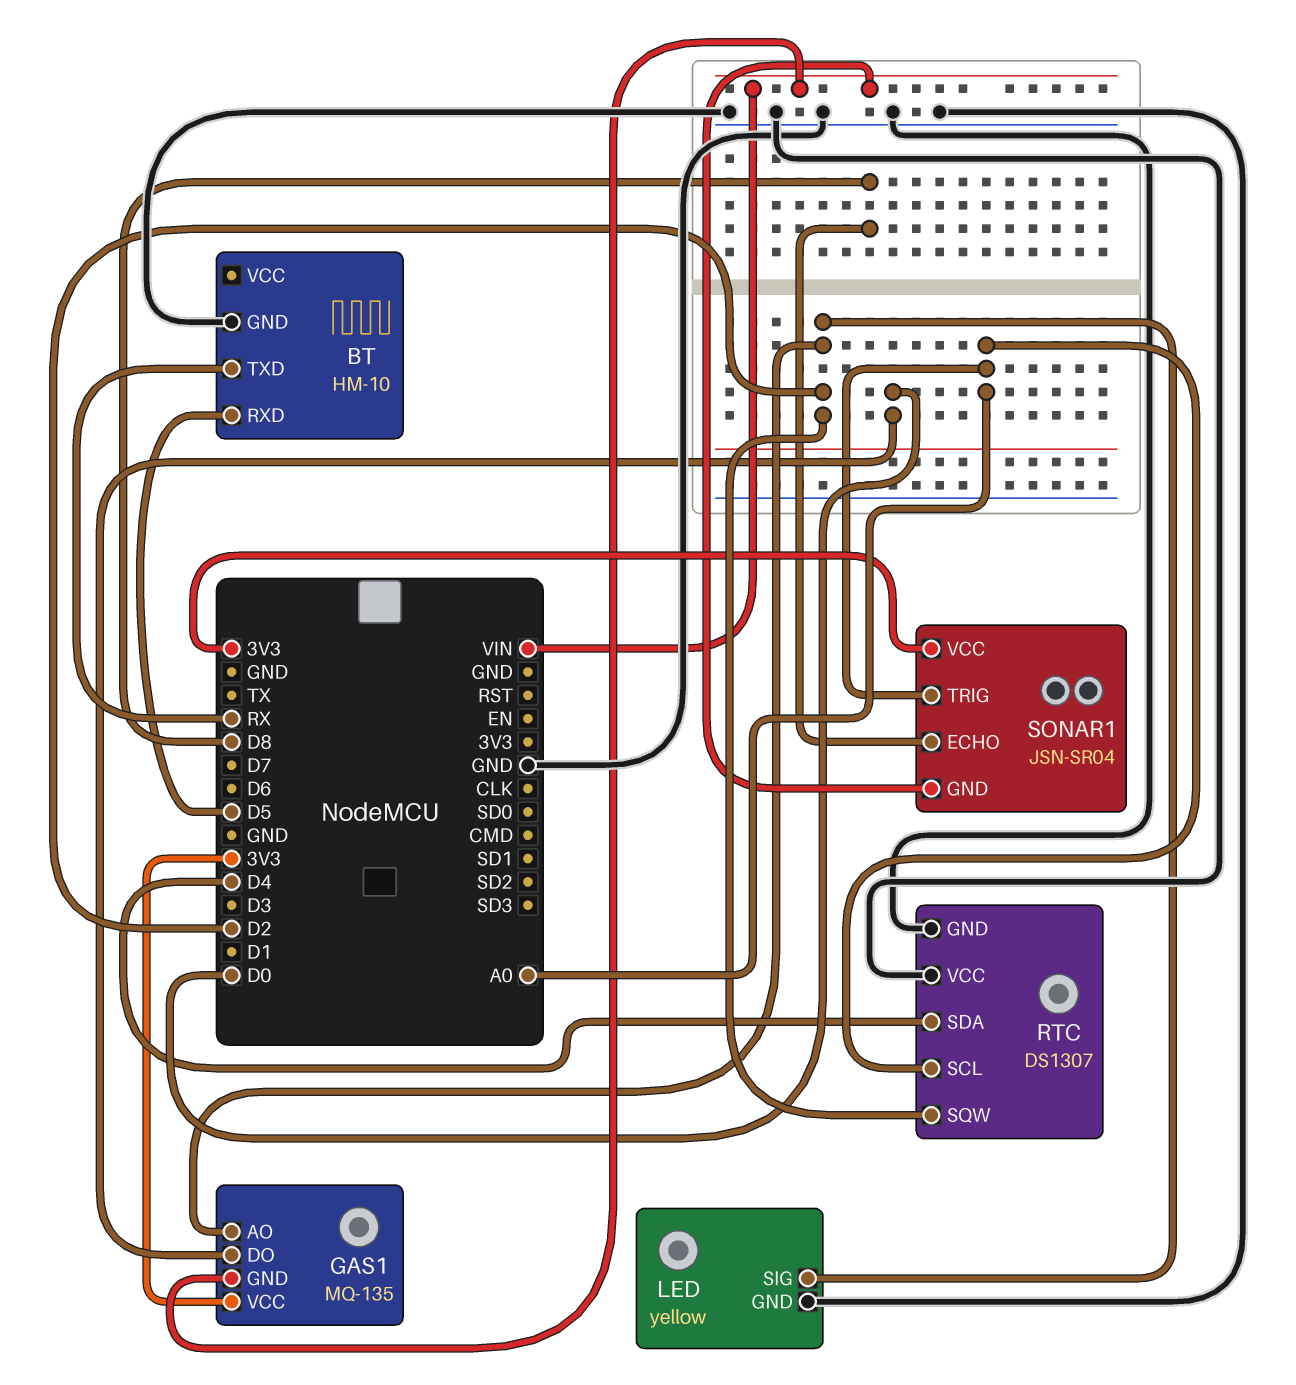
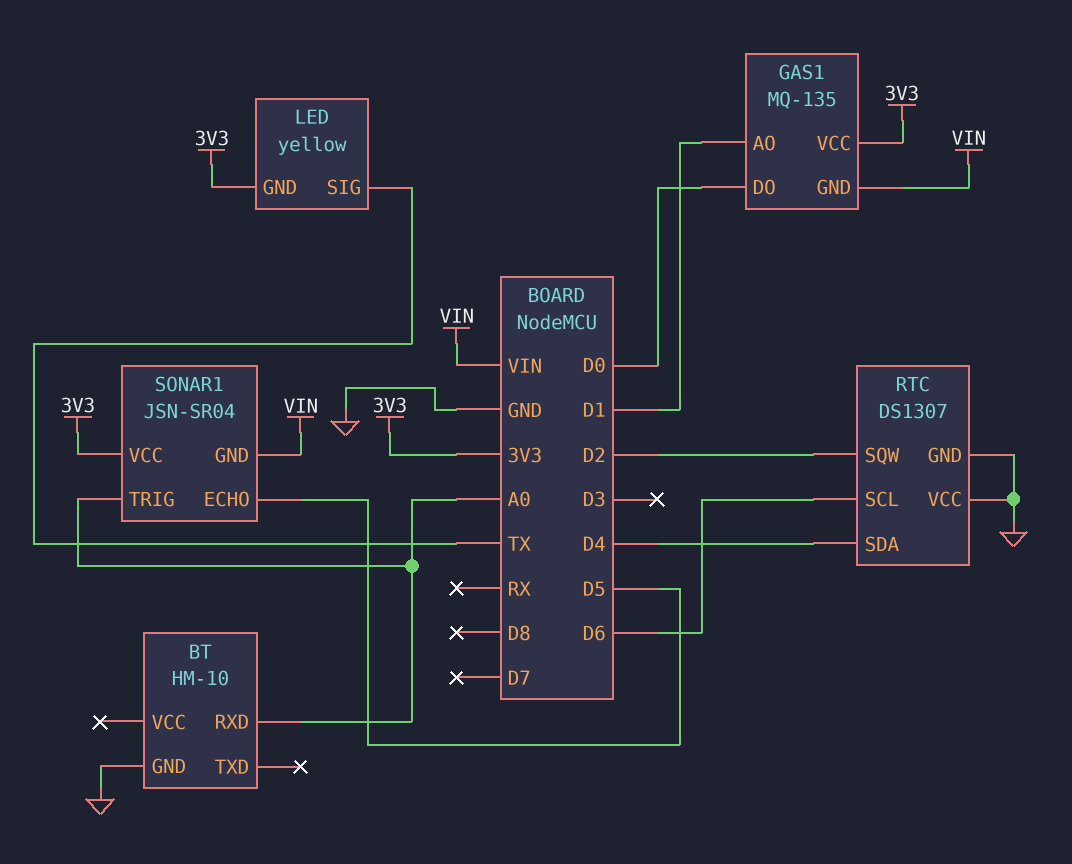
BT pin RXD: D5 -> A0
BT pin TXD: RX -> none
GAS1 pin AO: D2 -> D1
LED pin GND: GND -> 3V3
LED pin SIG: D2 -> TX
RTC pin SCL: A0 -> D6
SONAR1 pin ECHO: D8 -> D5

